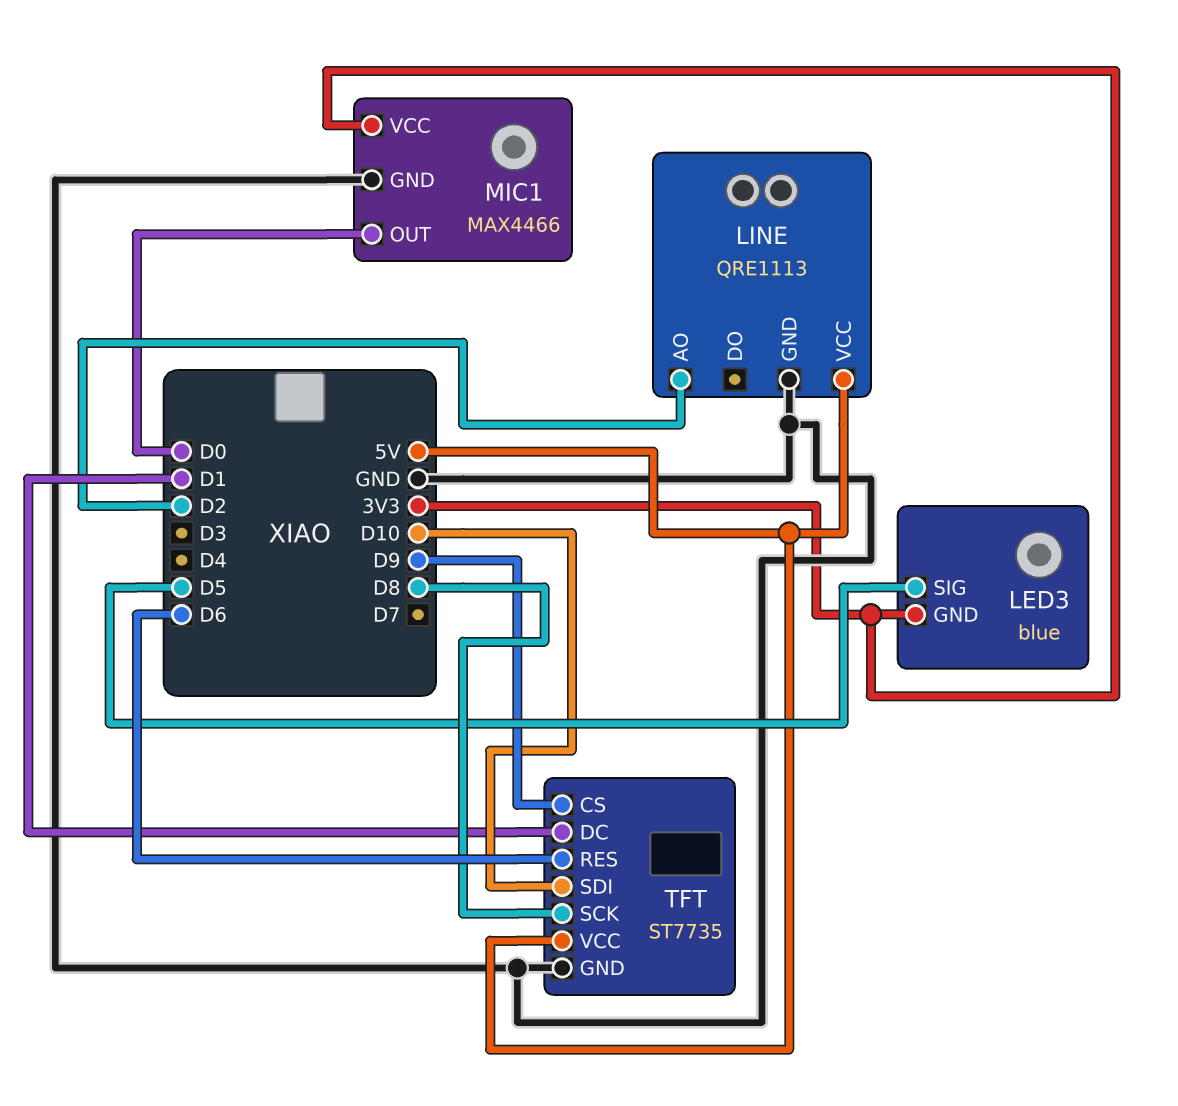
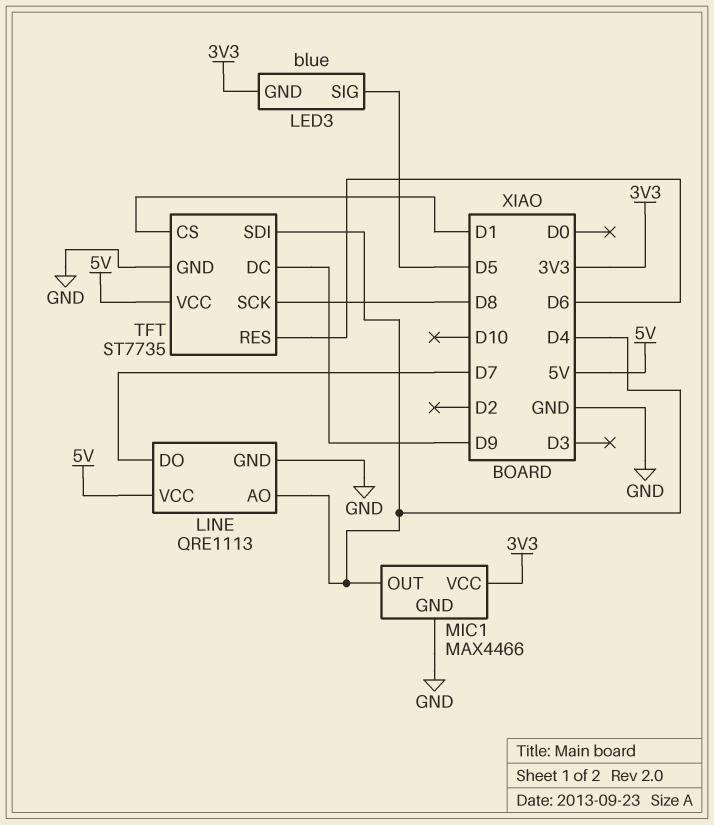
LINE pin AO: D2 -> D4
LINE pin DO: none -> D7
MIC1 pin OUT: D0 -> D4
TFT pin CS: D9 -> D1
TFT pin DC: D1 -> D9
TFT pin SDI: D10 -> D4

